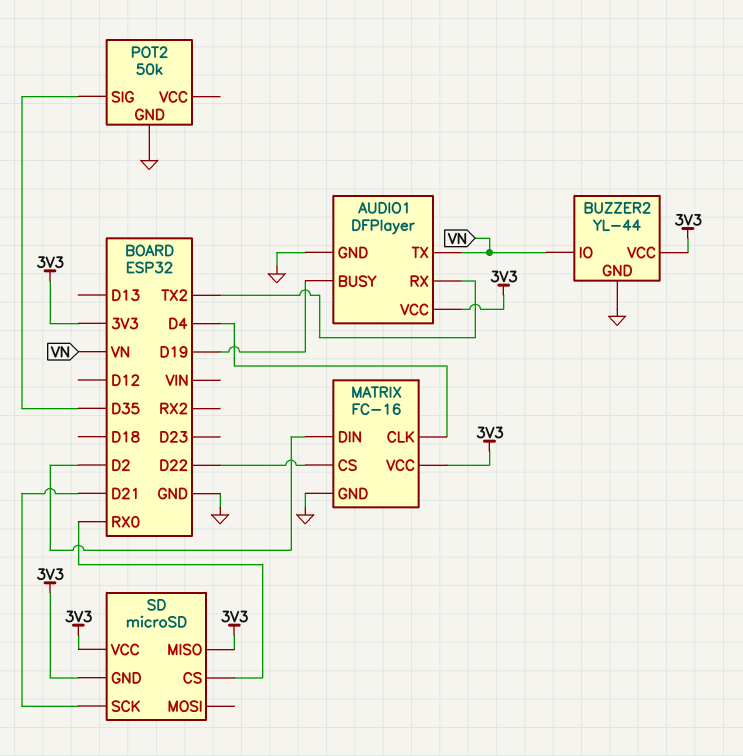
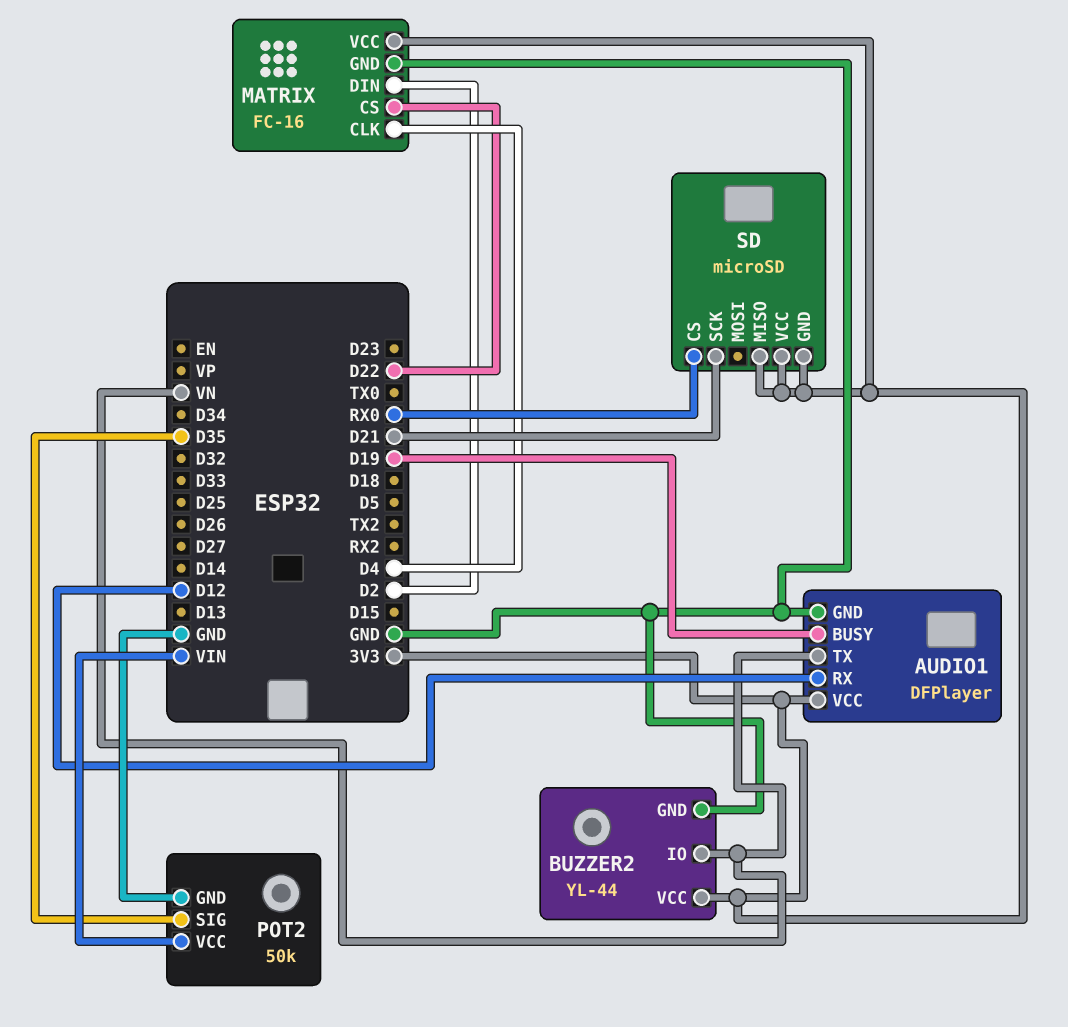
AUDIO1 pin RX: TX2 -> D12
POT2 pin VCC: none -> VIN

